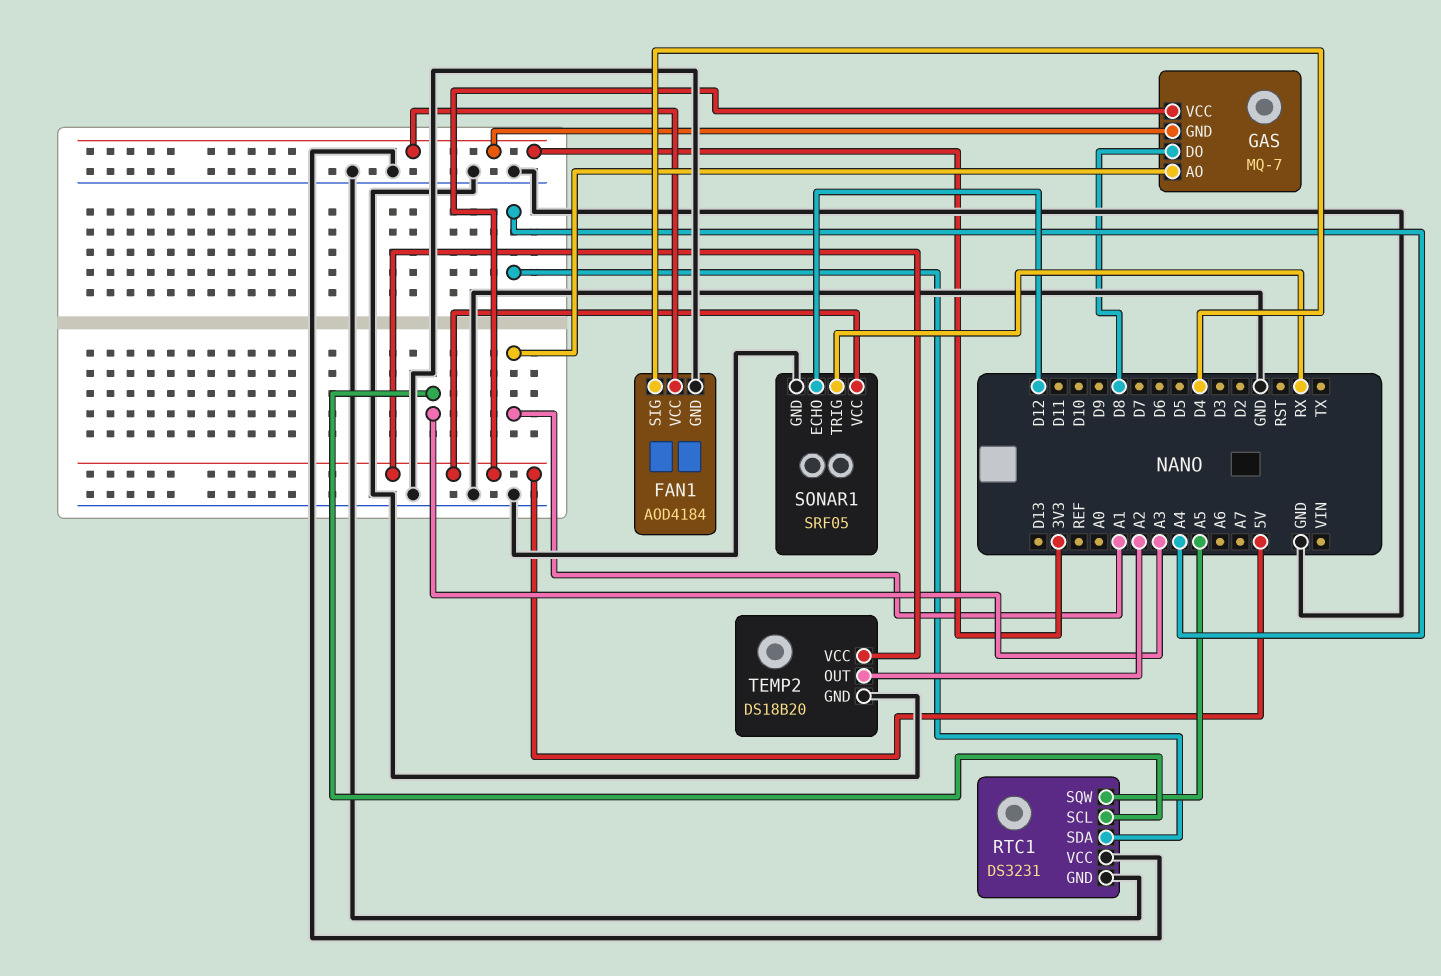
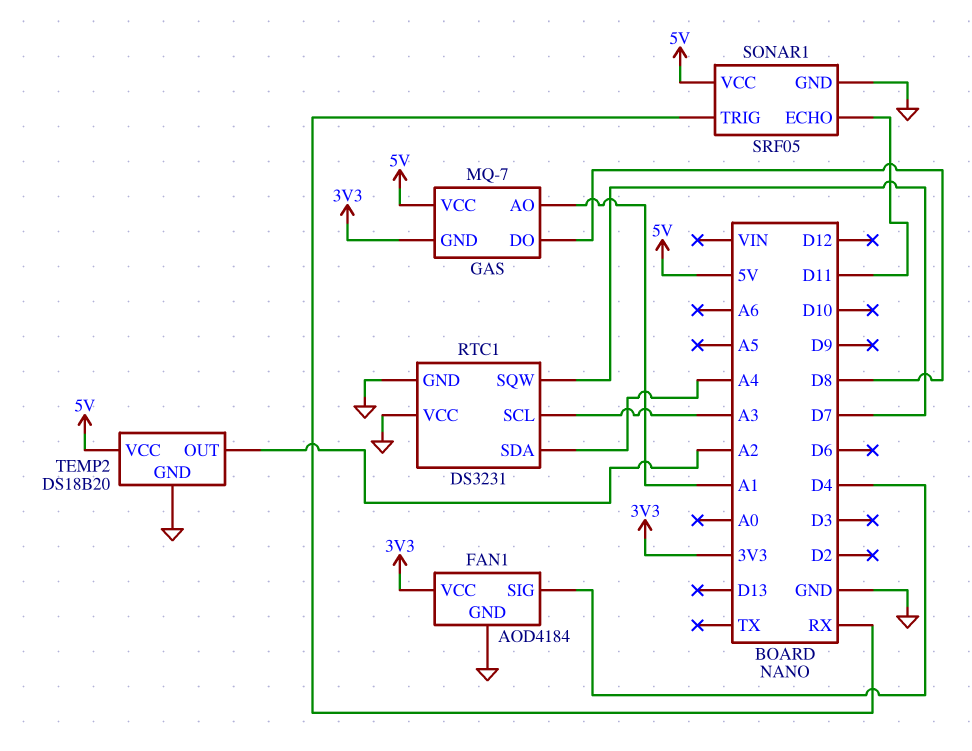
RTC1 pin SQW: A5 -> D7
SONAR1 pin ECHO: D12 -> D11

